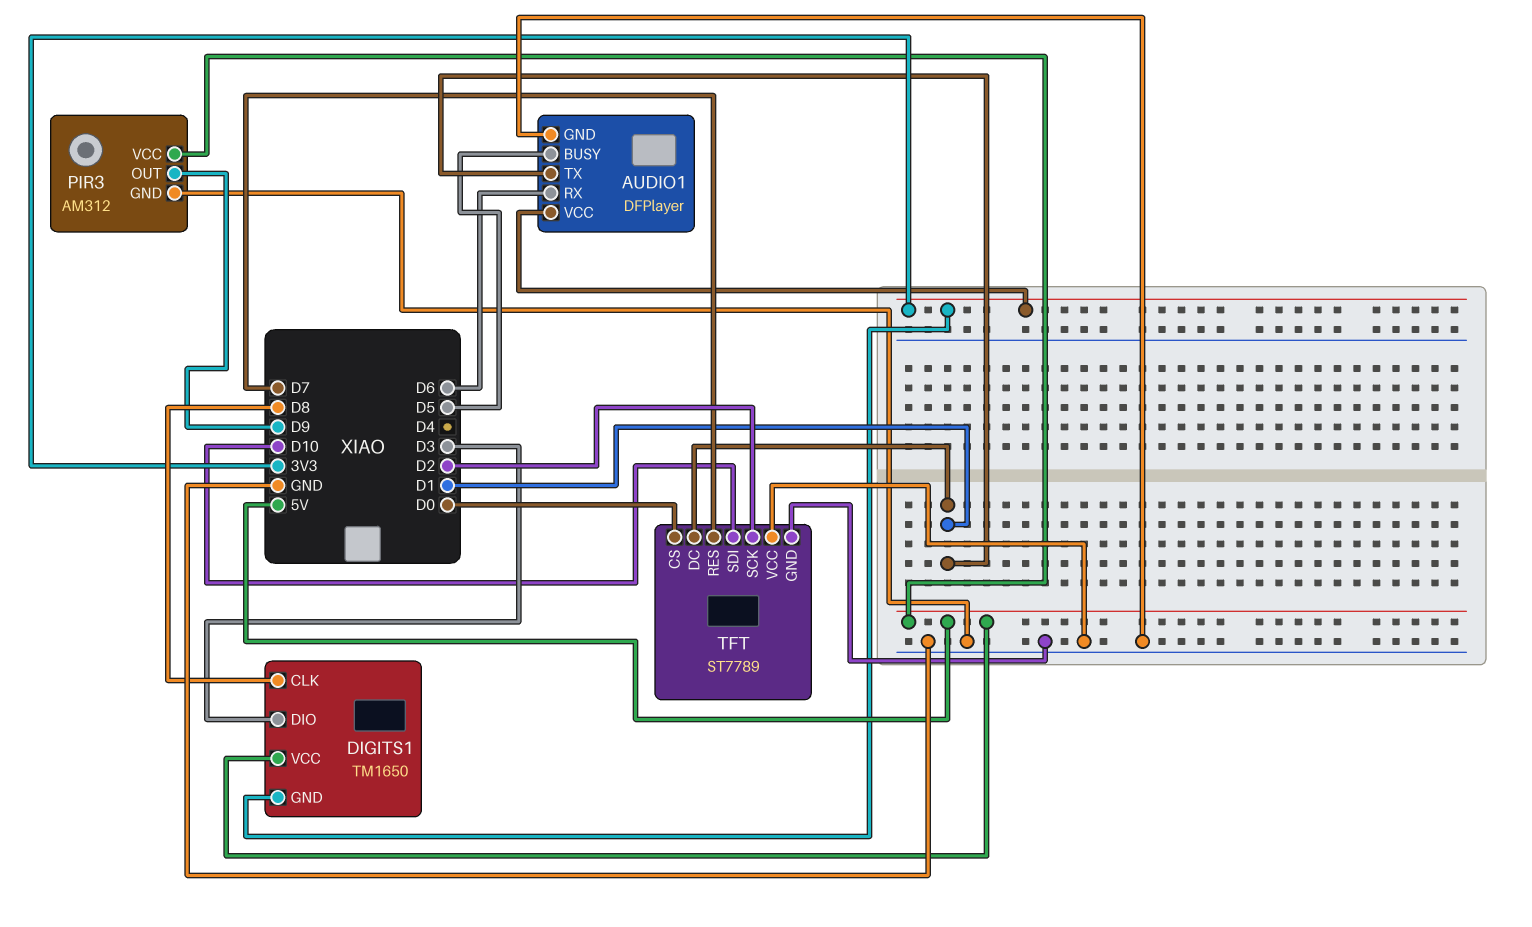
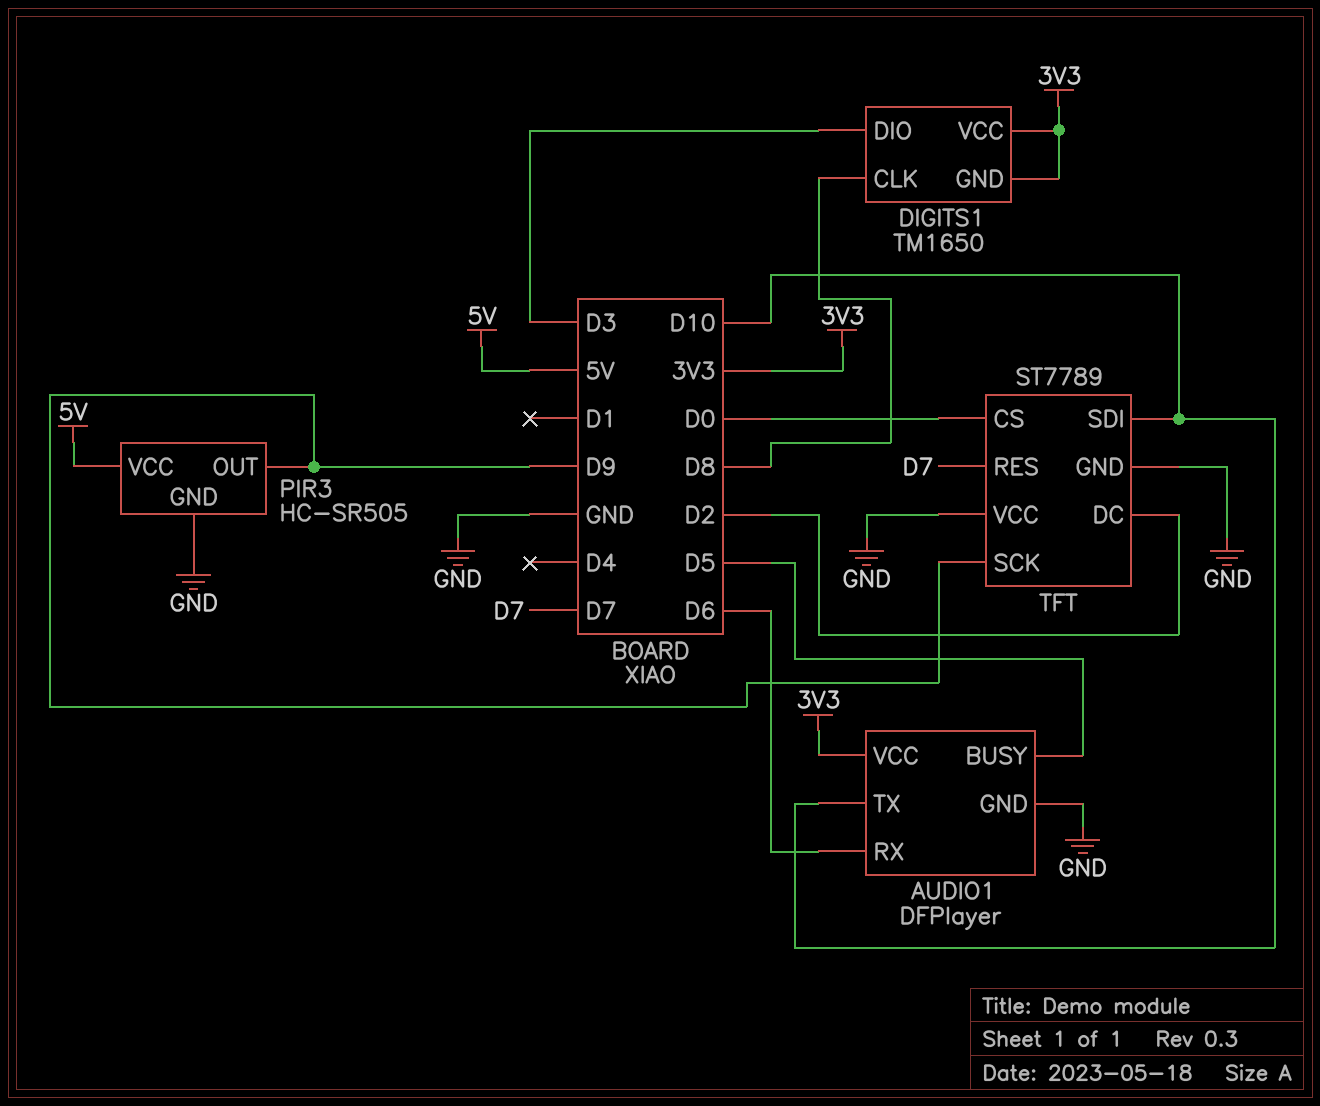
AUDIO1 pin TX: D1 -> D10
DIGITS1 pin VCC: 5V -> 3V3
PIR3: AM312 -> HC-SR505
TFT pin DC: D1 -> D2
TFT pin SCK: D2 -> D9

